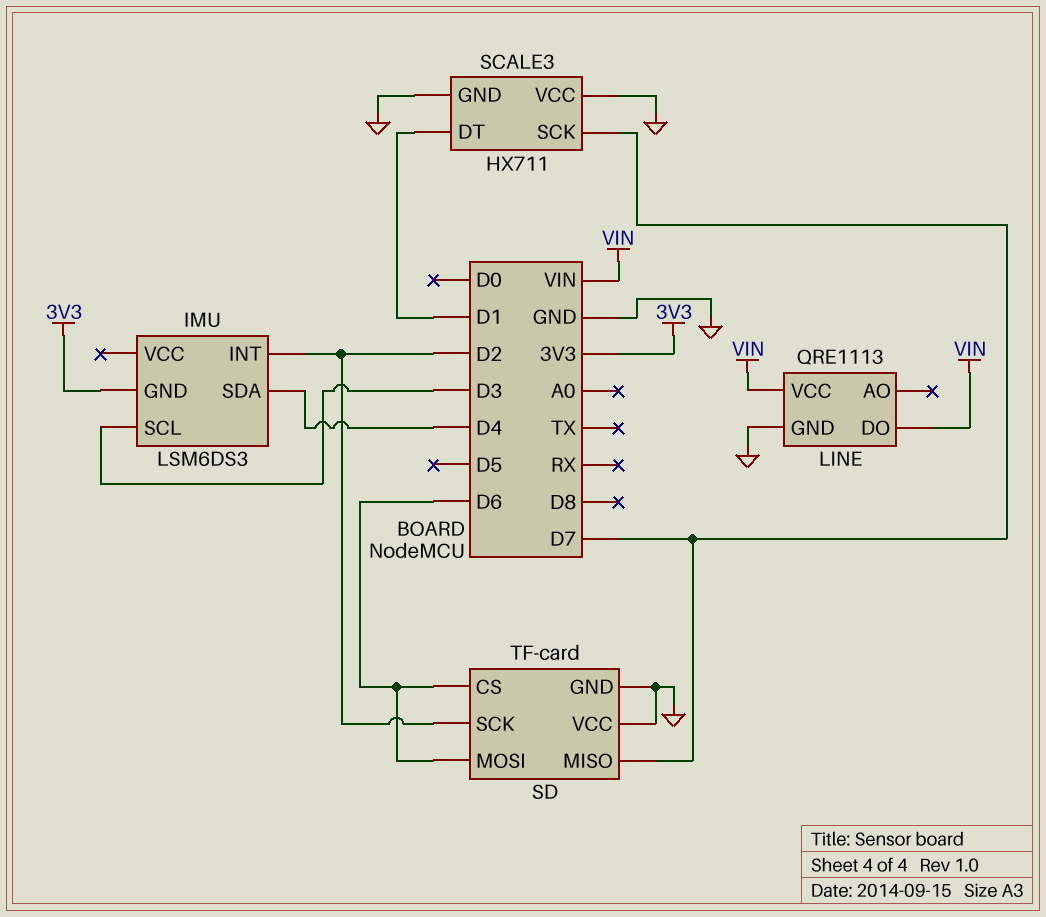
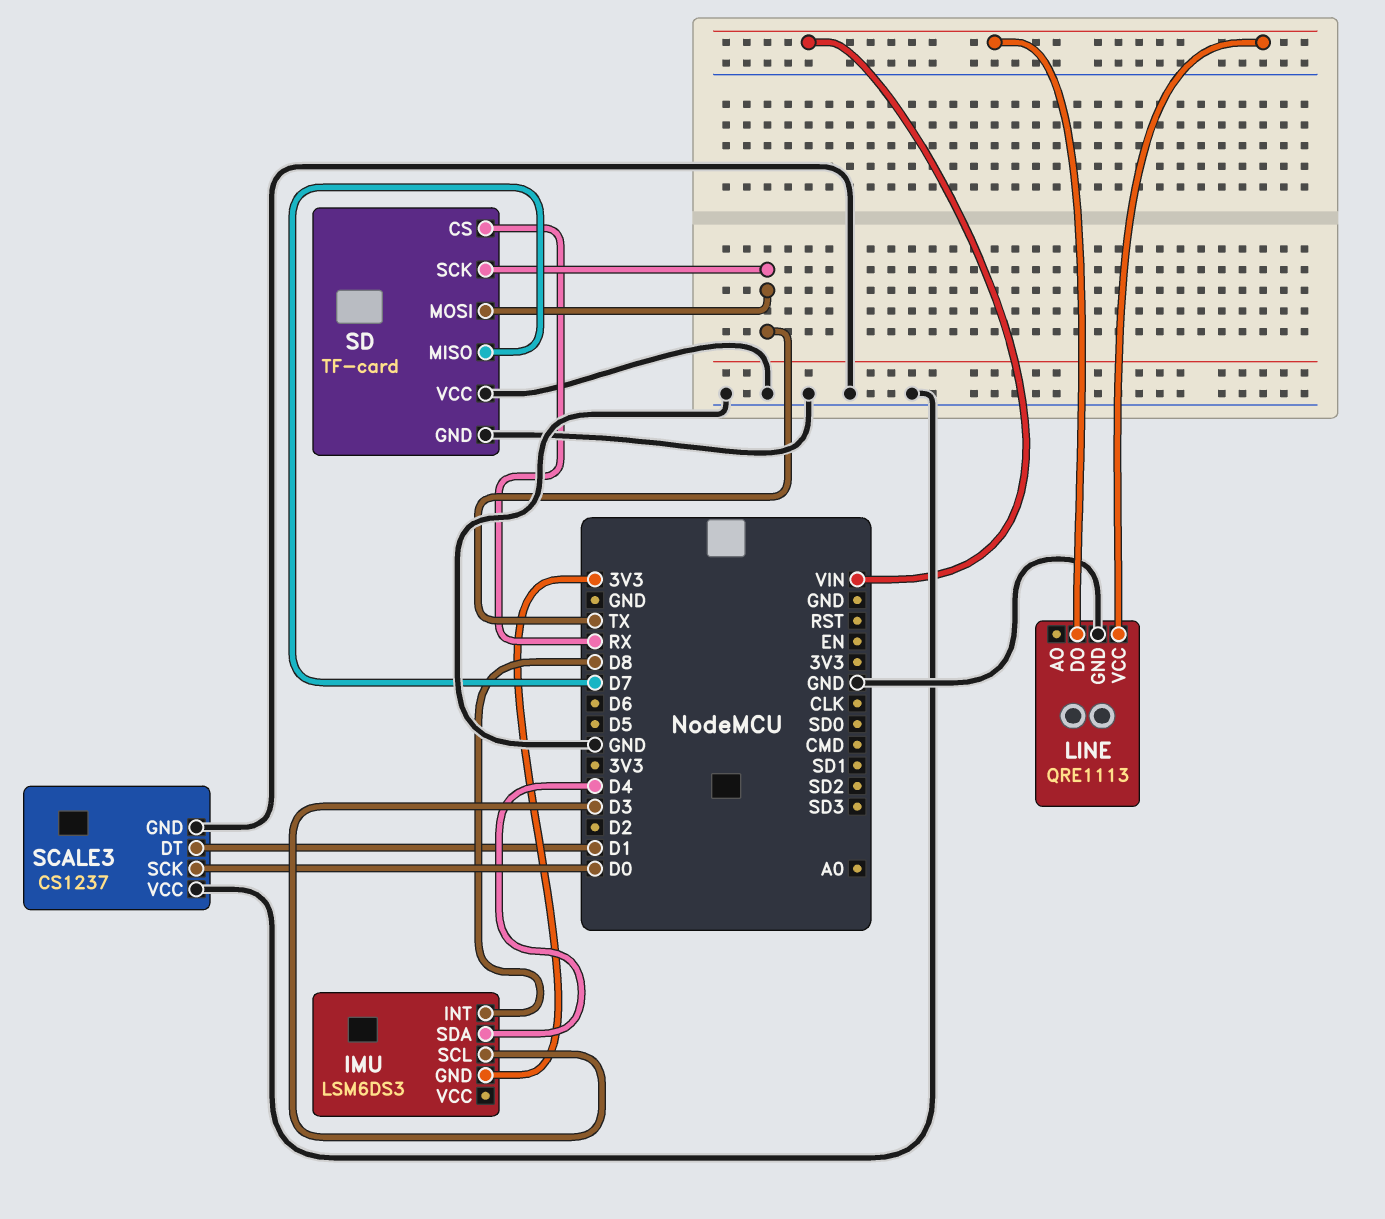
IMU pin INT: D2 -> D8
SCALE3: HX711 -> CS1237
SCALE3 pin SCK: D7 -> D0
SD pin CS: D6 -> RX
SD pin MOSI: D6 -> TX
SD pin SCK: D2 -> TX

